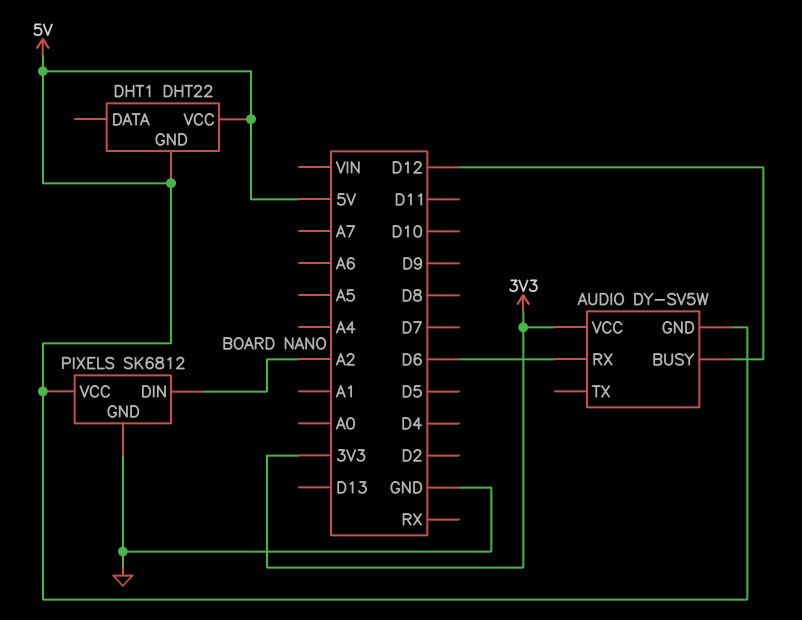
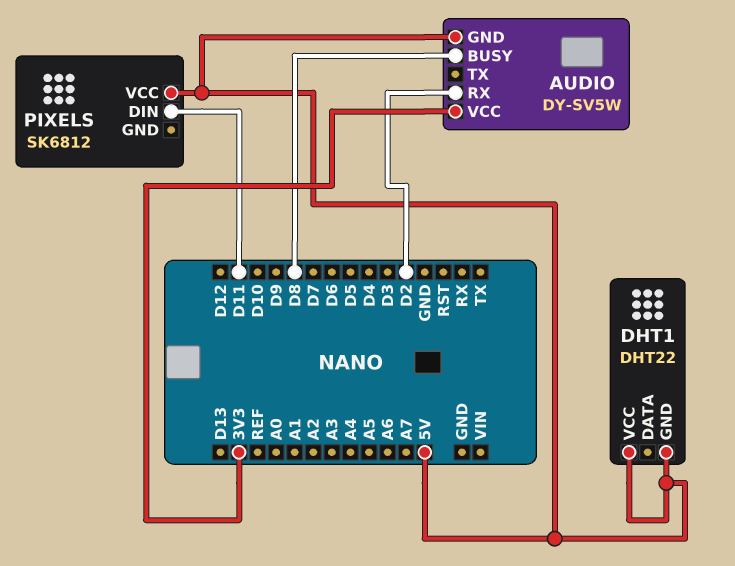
AUDIO pin BUSY: D12 -> D8
AUDIO pin RX: D6 -> D2
PIXELS pin DIN: A2 -> D11
PIXELS pin GND: GND -> none

